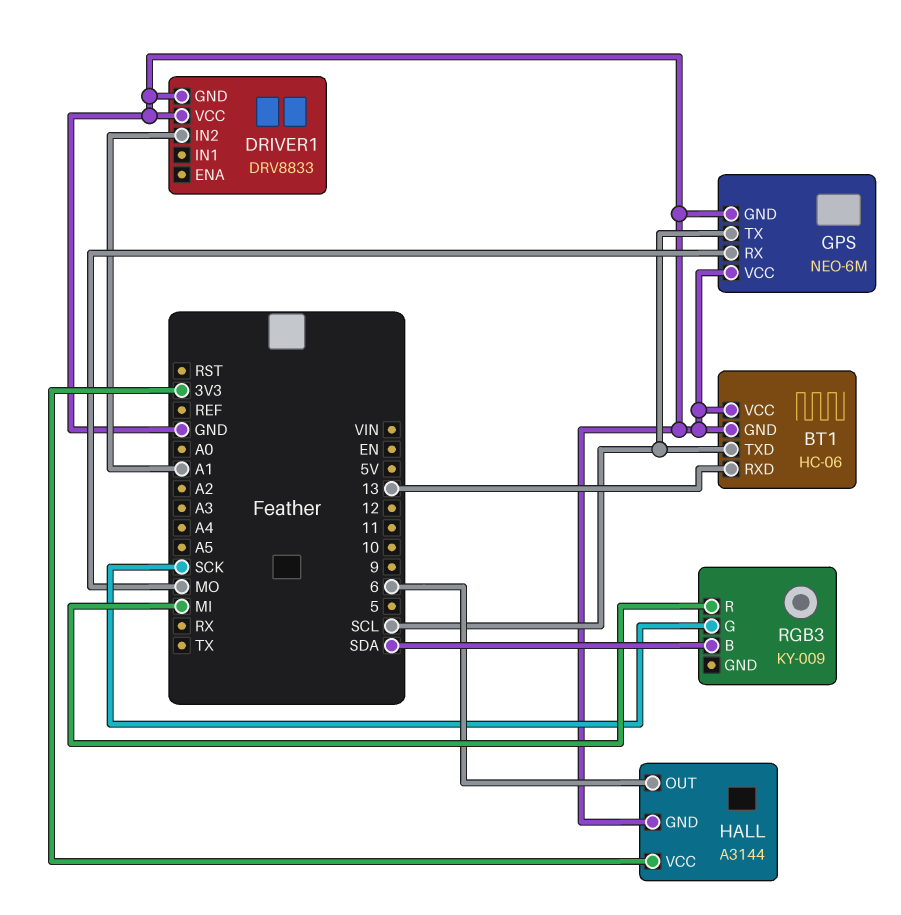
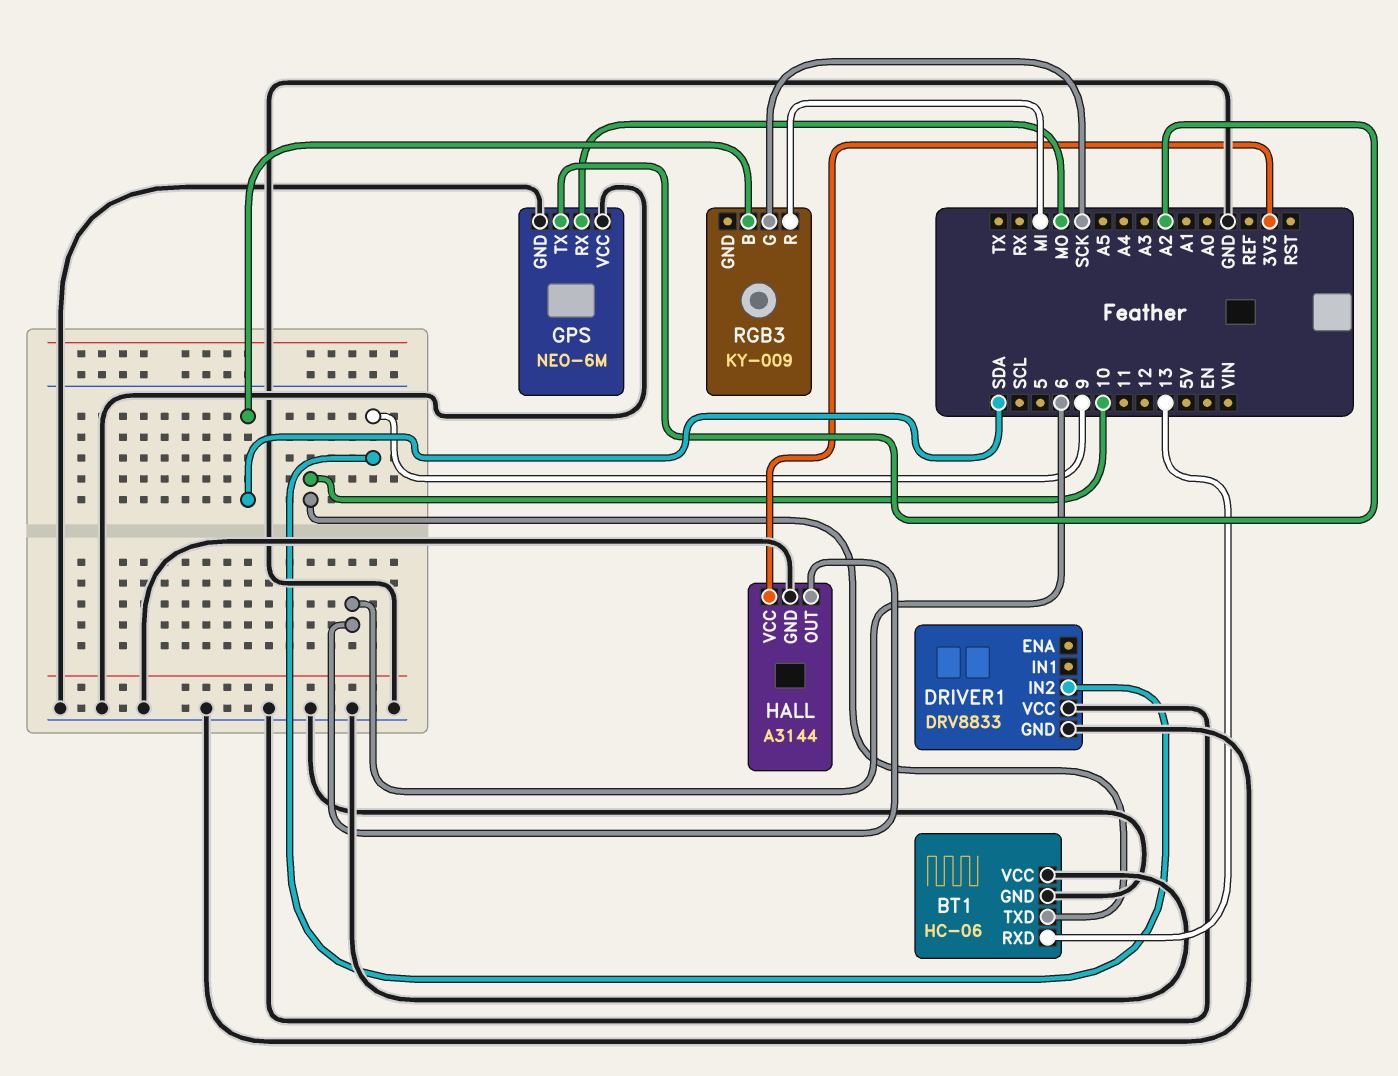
BT1 pin TXD: SCL -> 10
DRIVER1 pin IN2: A1 -> 9
GPS pin TX: SCL -> A2

